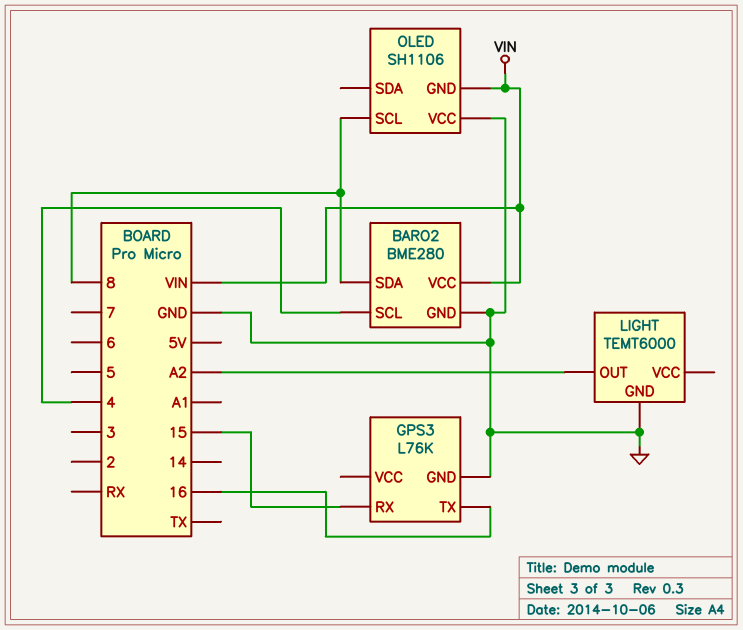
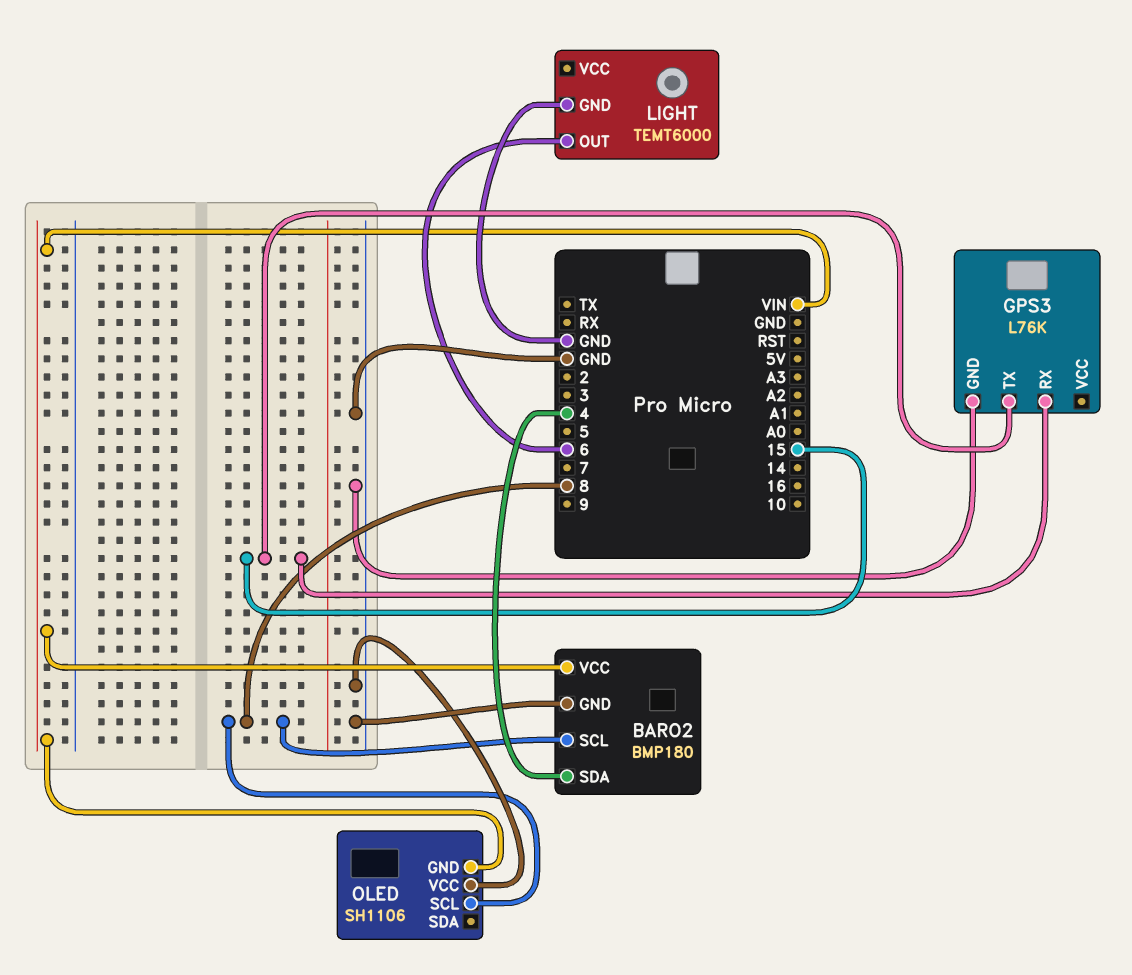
BARO2: BME280 -> BMP180
BARO2 pin SCL: 4 -> 8
BARO2 pin SDA: 8 -> 4
GPS3 pin TX: 16 -> 15
LIGHT pin OUT: A2 -> 6

